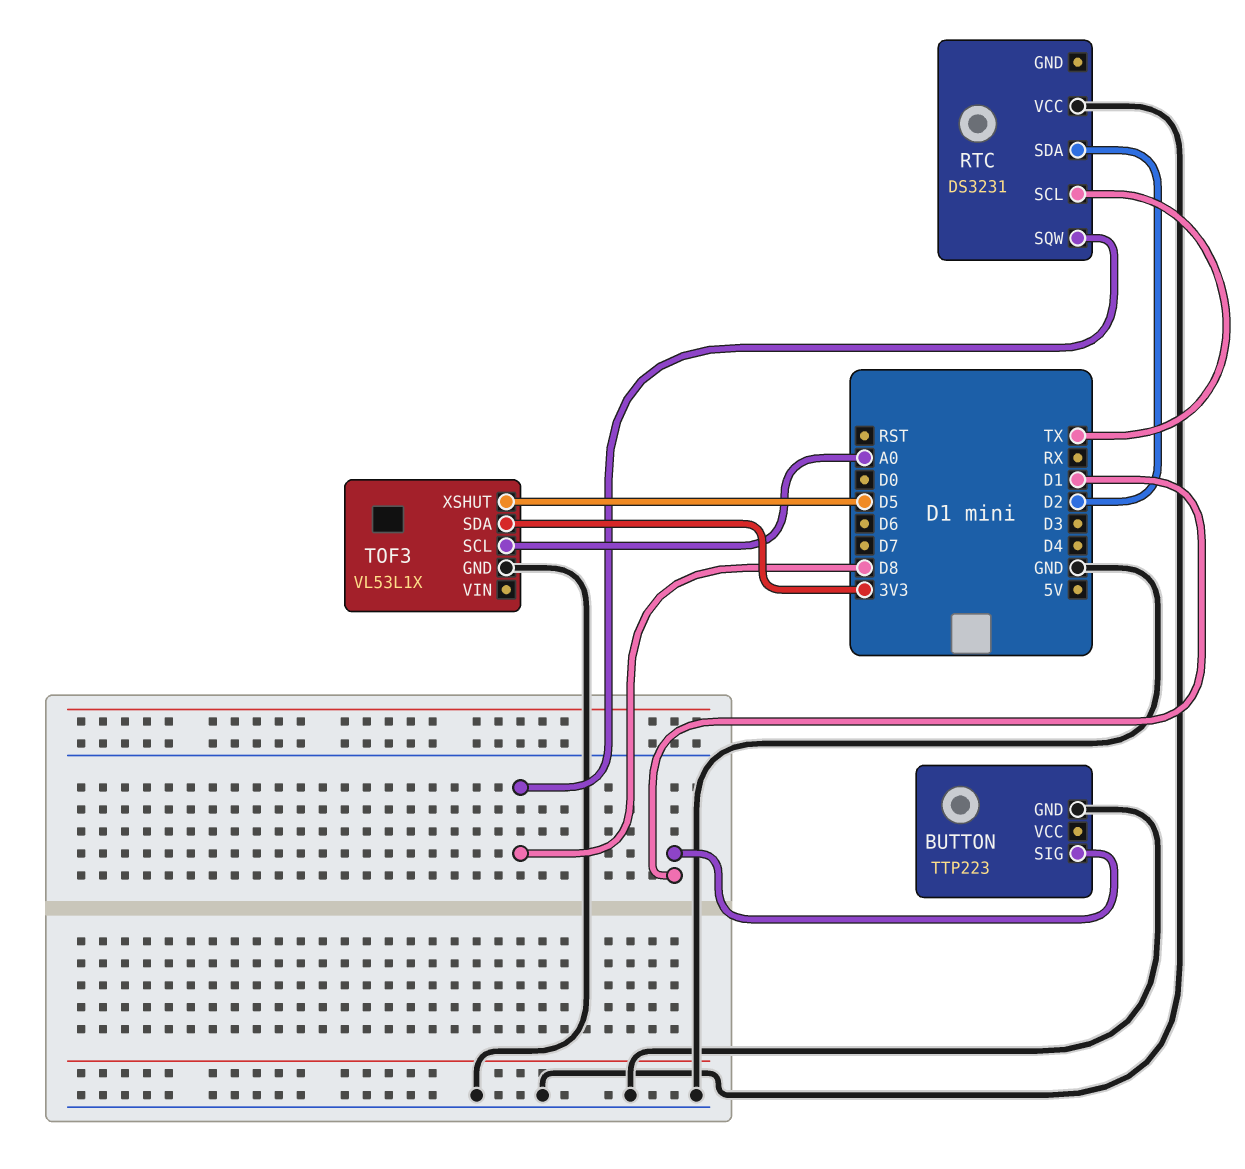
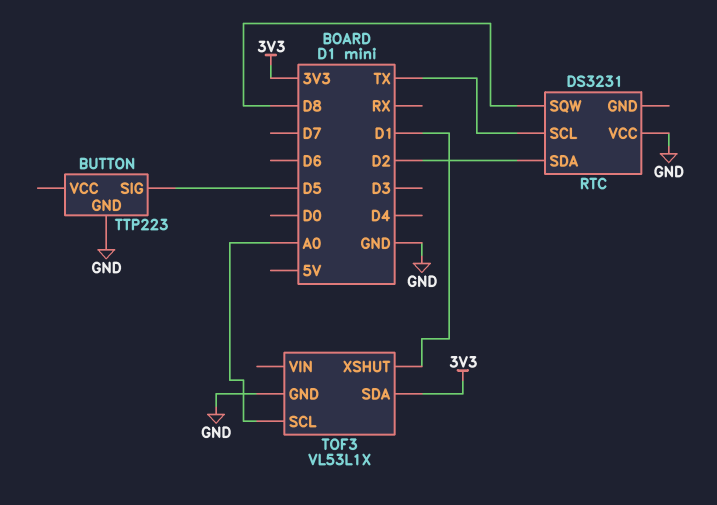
BUTTON pin SIG: D1 -> D5
TOF3 pin XSHUT: D5 -> D1

